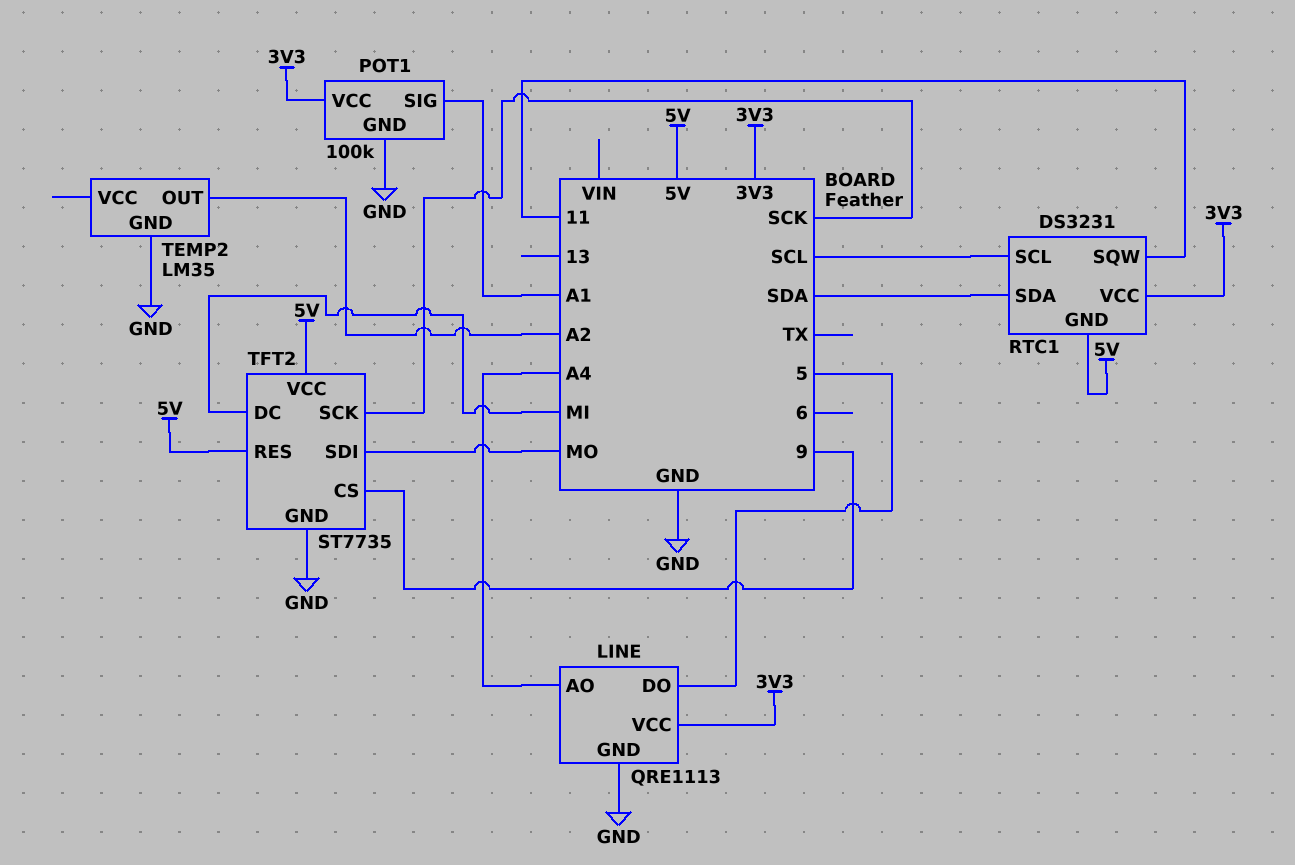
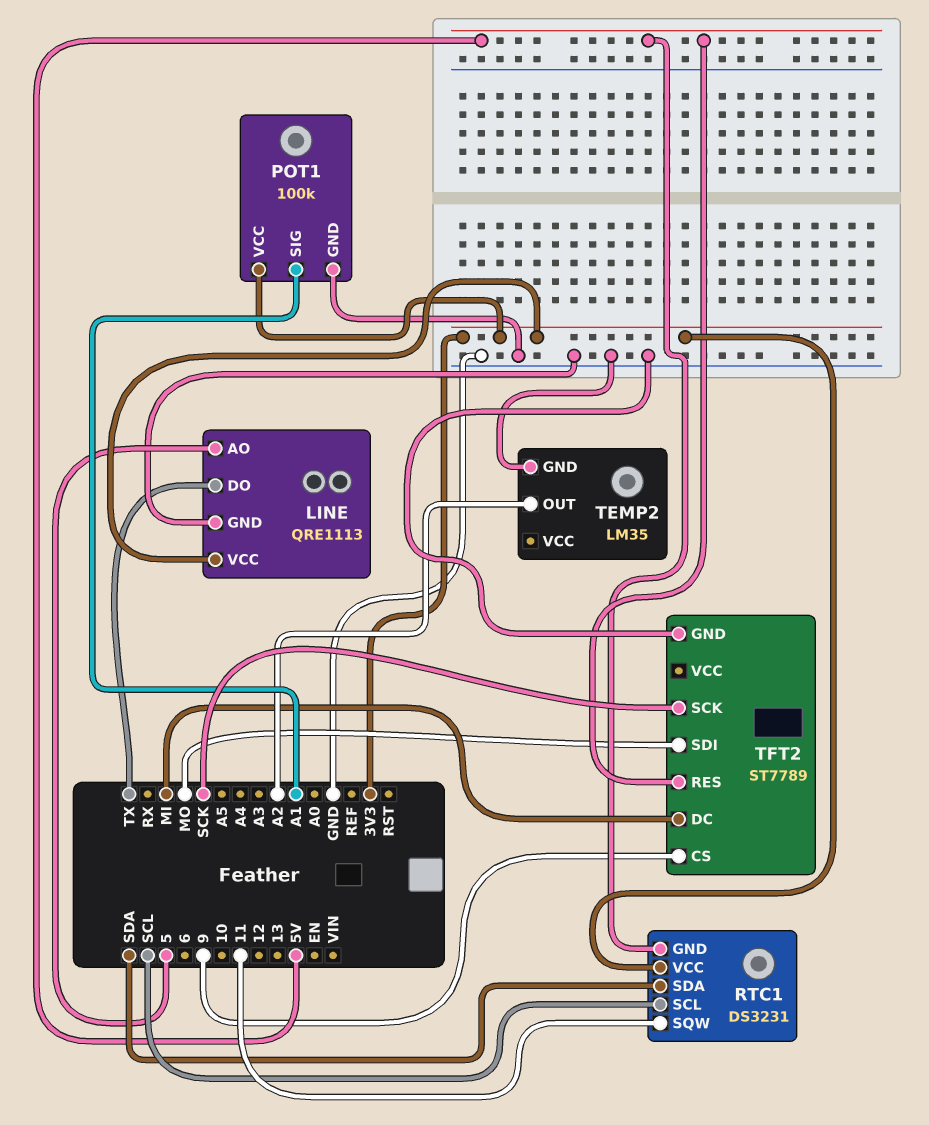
LINE pin AO: A4 -> 5
LINE pin DO: 5 -> TX
TFT2: ST7735 -> ST7789
TFT2 pin VCC: 5V -> none

